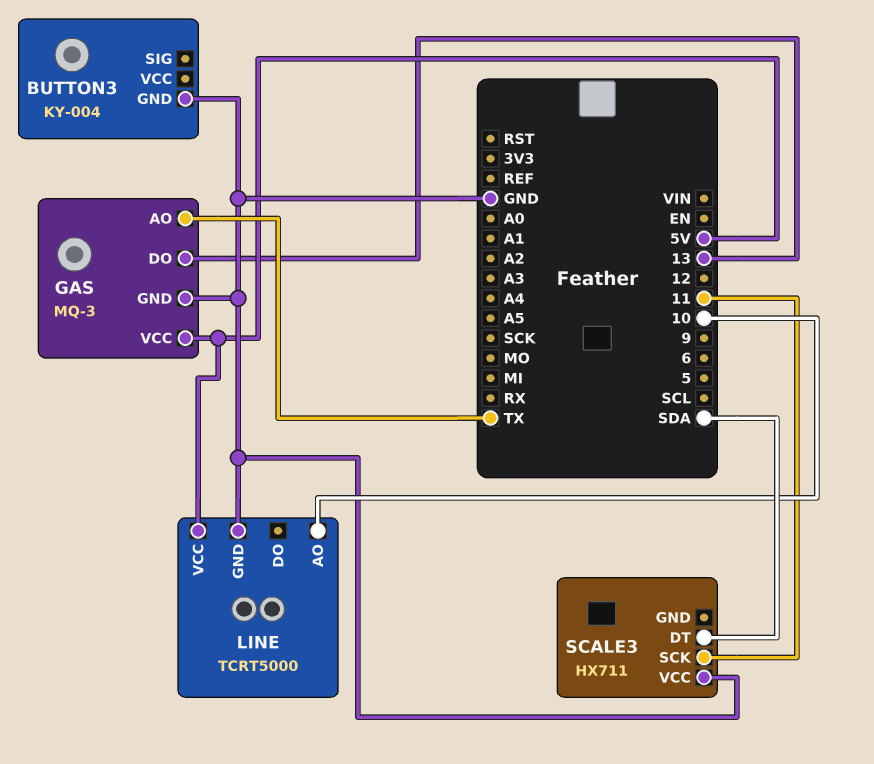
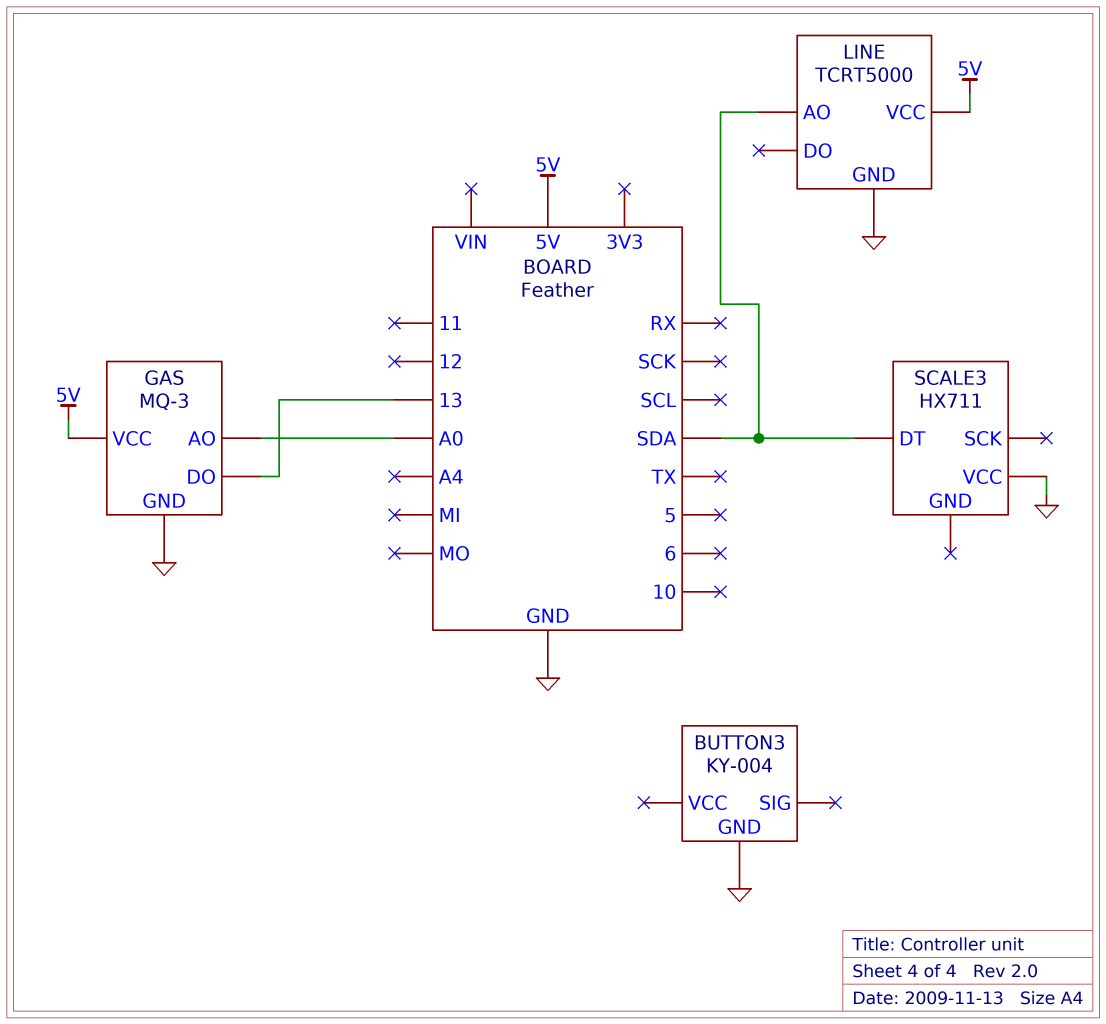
GAS pin AO: TX -> A0
LINE pin AO: 10 -> SDA
SCALE3 pin SCK: 11 -> none

